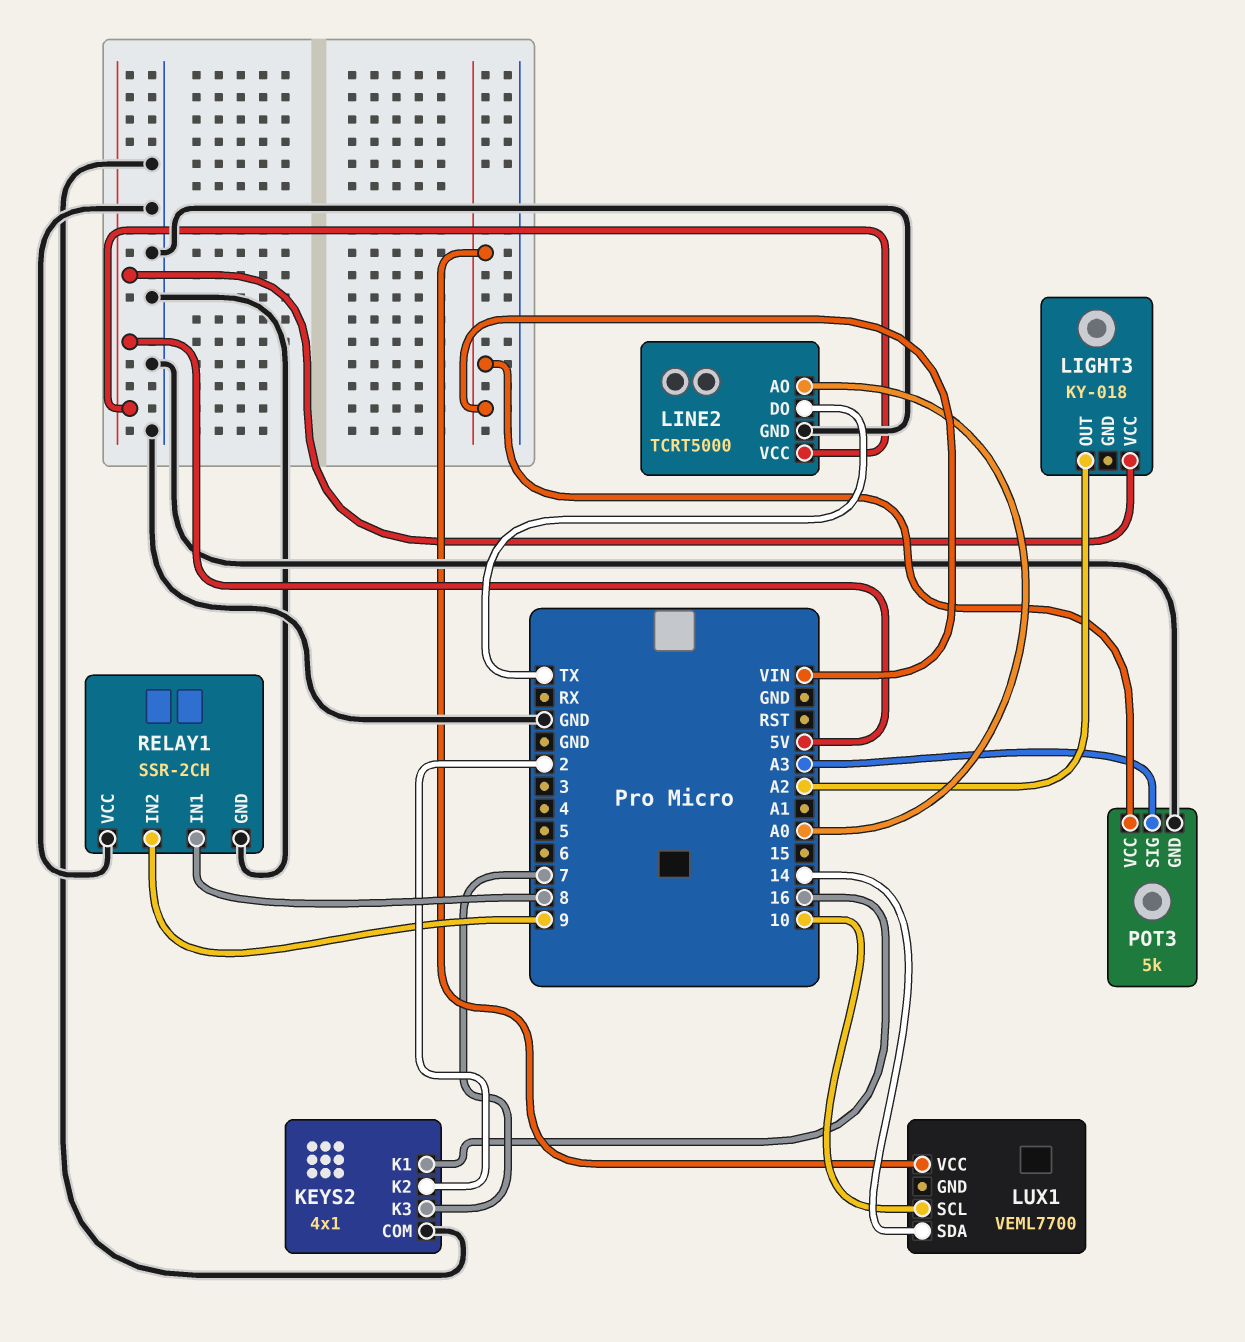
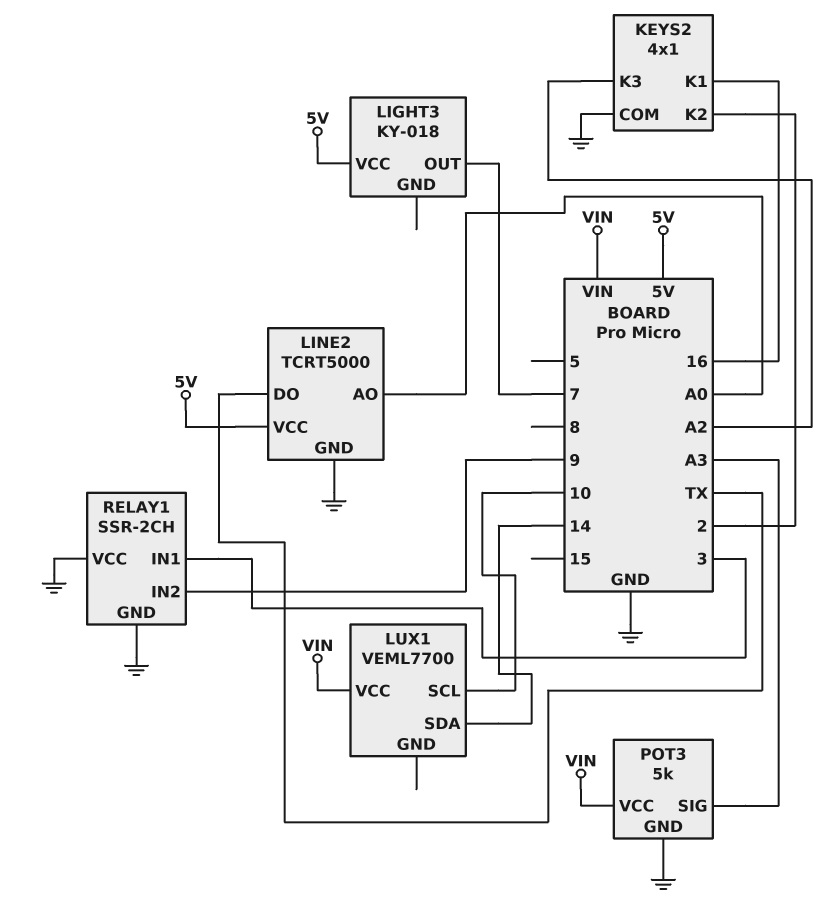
KEYS2 pin K3: 7 -> A2
LIGHT3 pin OUT: A2 -> 7
RELAY1 pin IN1: 8 -> 3

